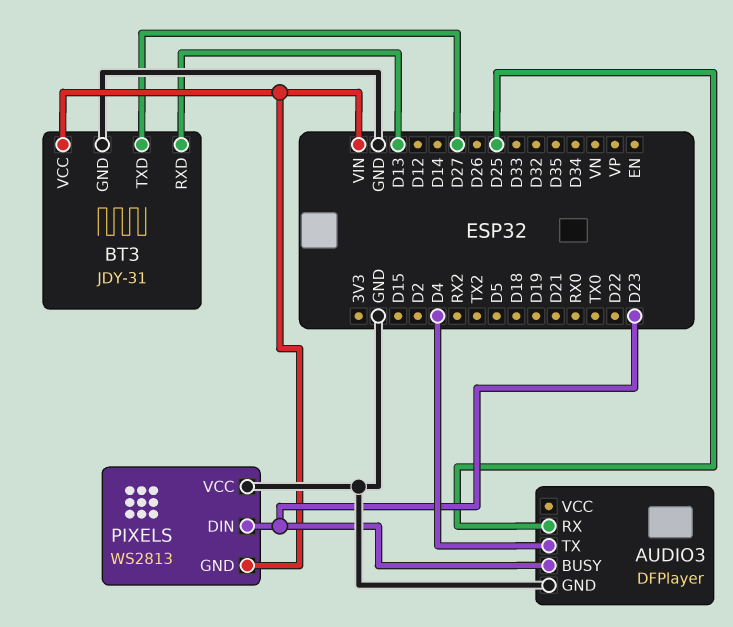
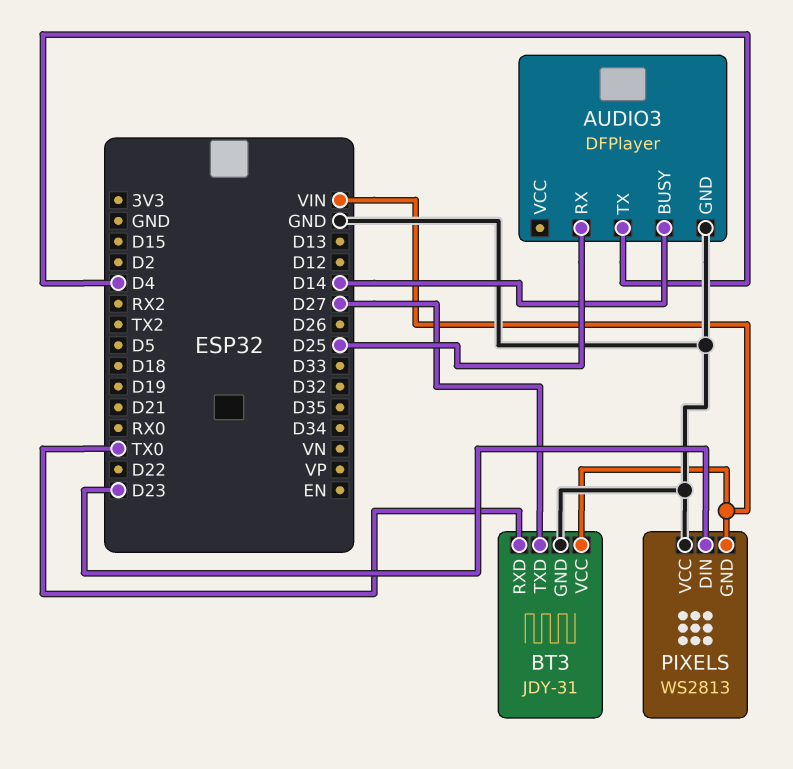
AUDIO3 pin BUSY: D23 -> D14
BT3 pin RXD: D13 -> TX0

